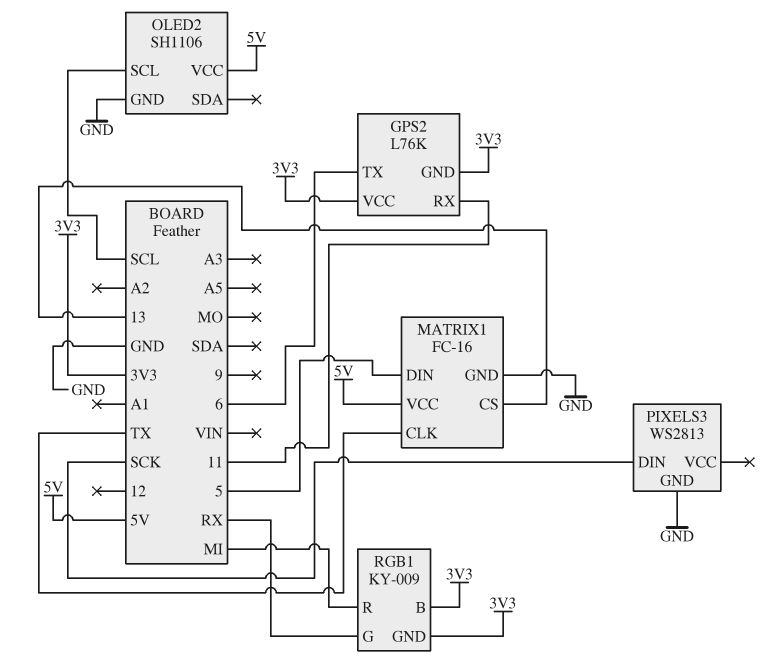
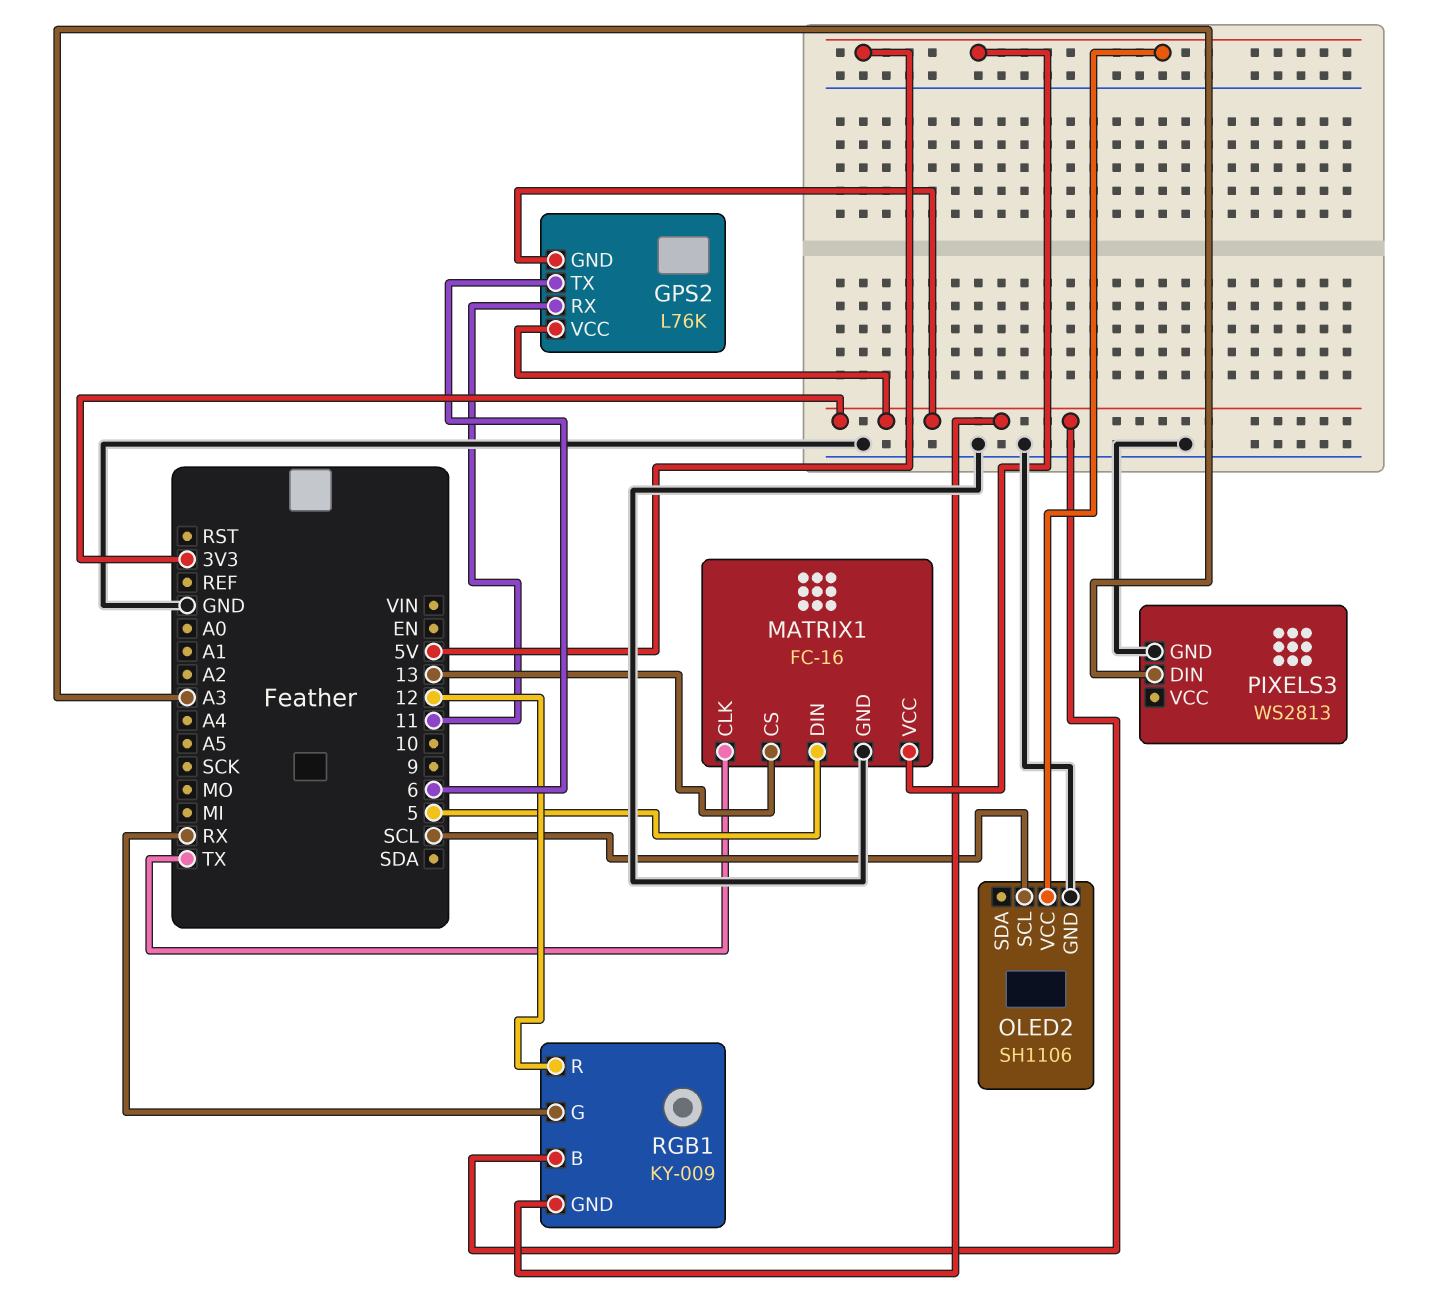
PIXELS3 pin DIN: SCK -> A3
RGB1 pin R: MI -> 12

